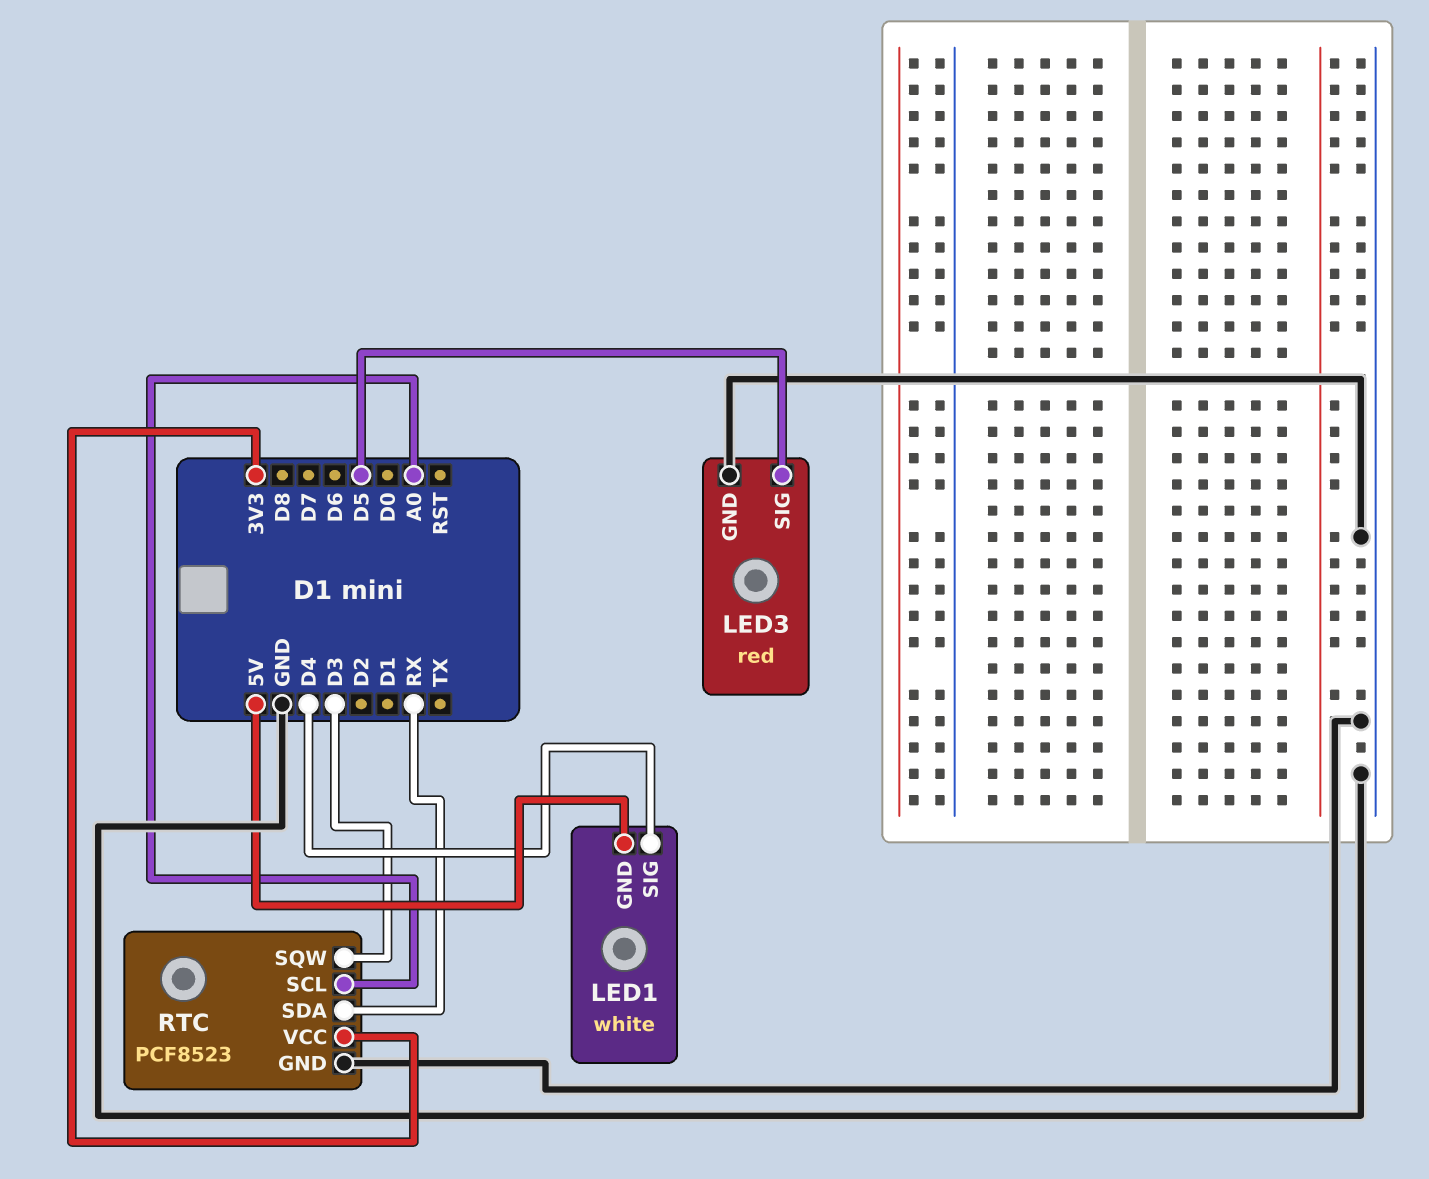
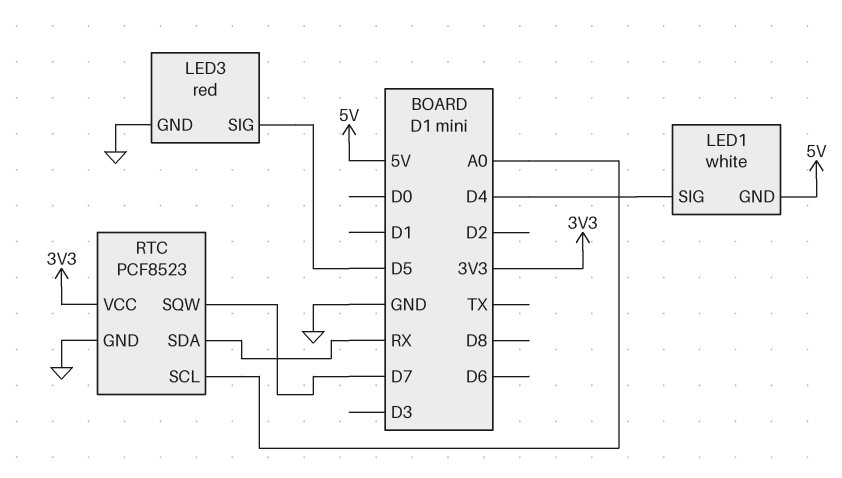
RTC pin SQW: D3 -> D7

